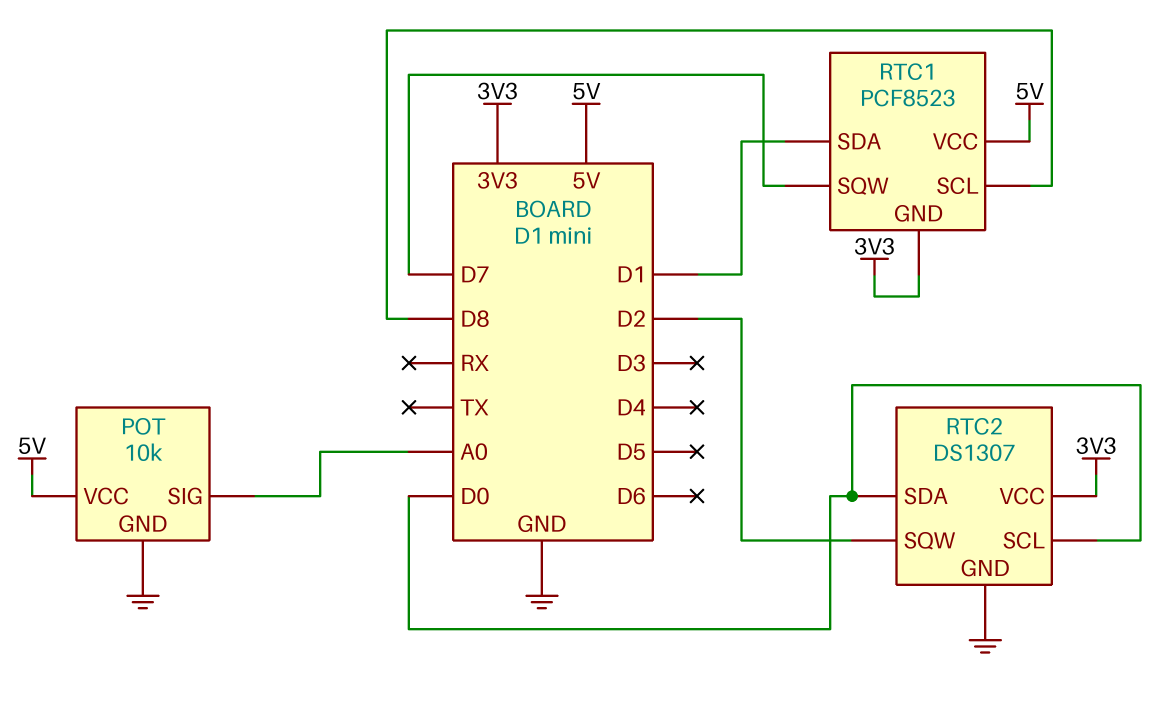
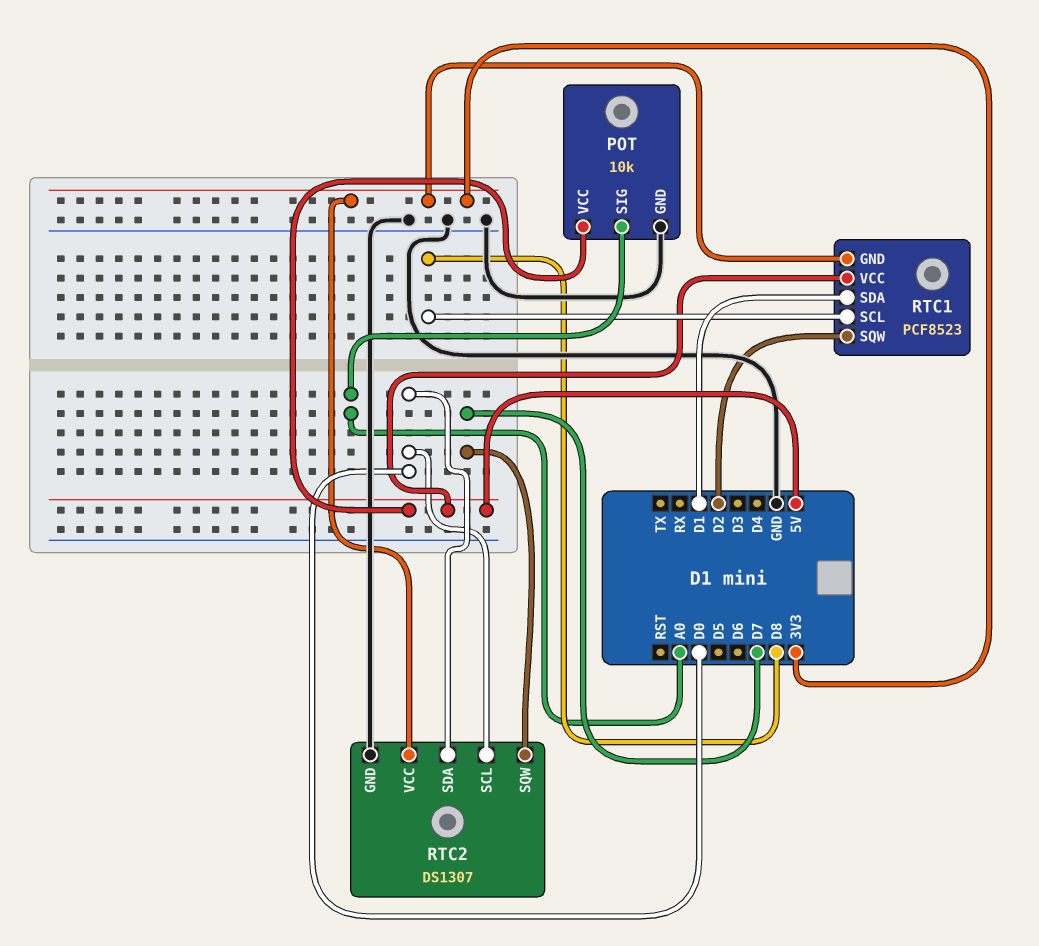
RTC1 pin SQW: D7 -> D2
RTC2 pin SQW: D2 -> D7

